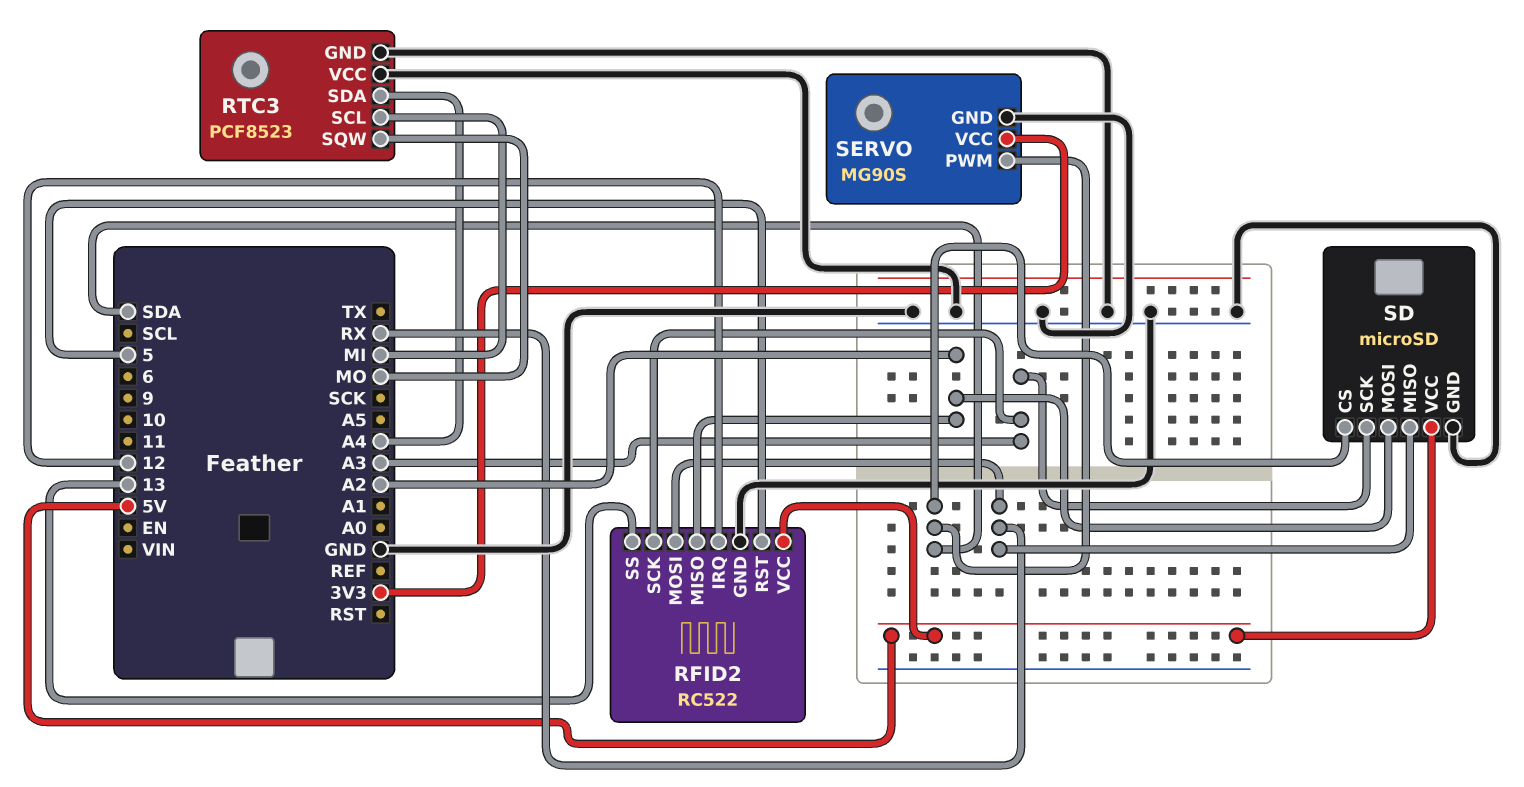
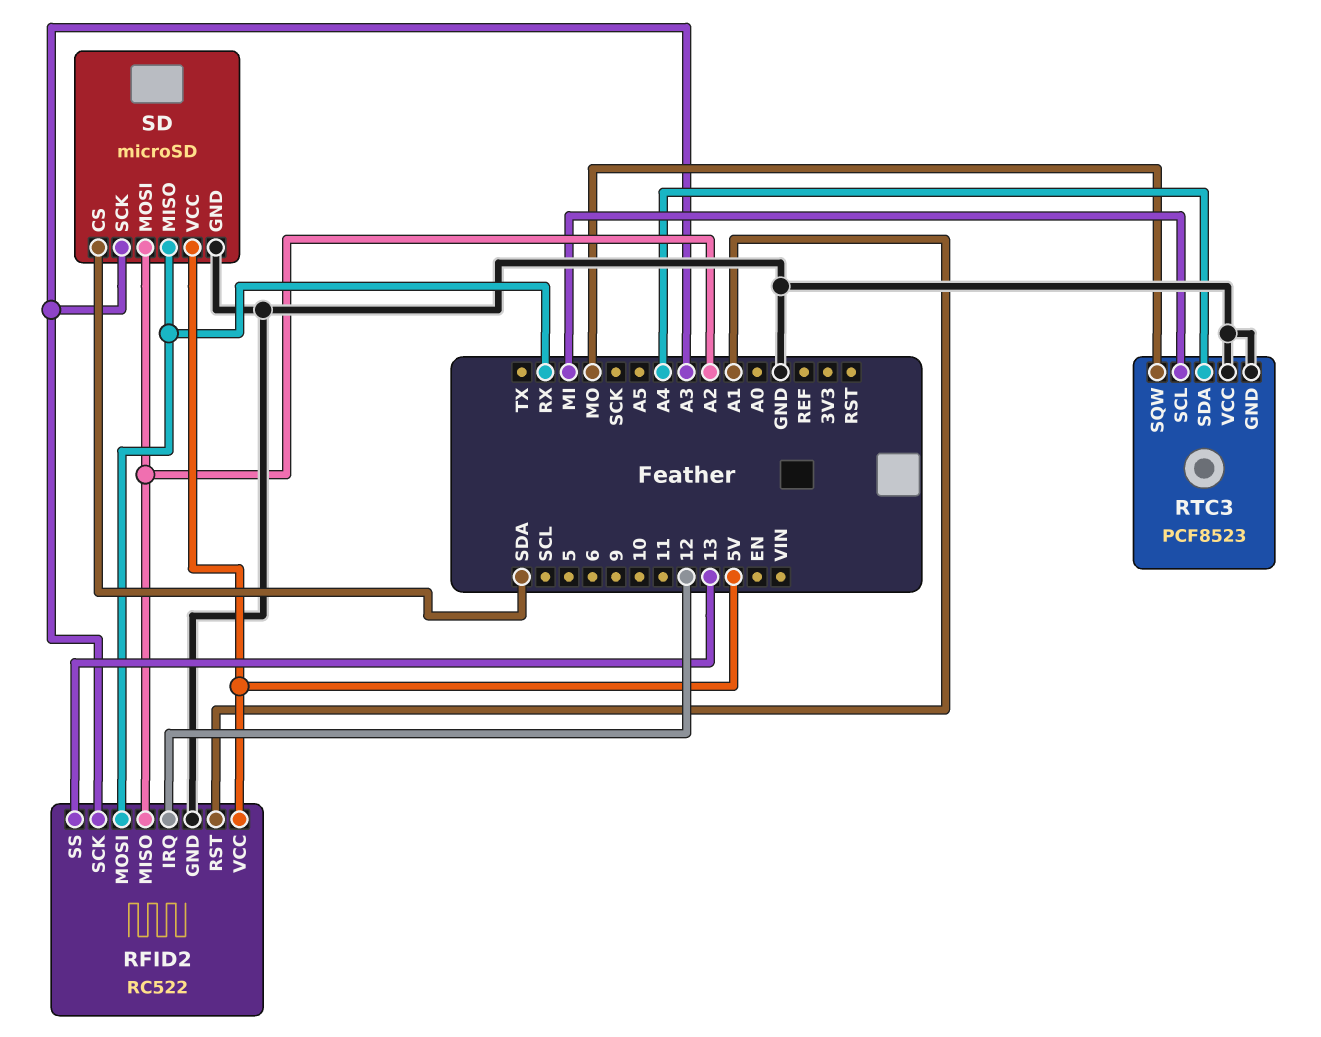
RFID2 pin RST: 5 -> A1
SERVO: MG90S -> none
SERVO pin GND: GND -> none
SERVO pin PWM: SDA -> none
SERVO pin VCC: 3V3 -> none

